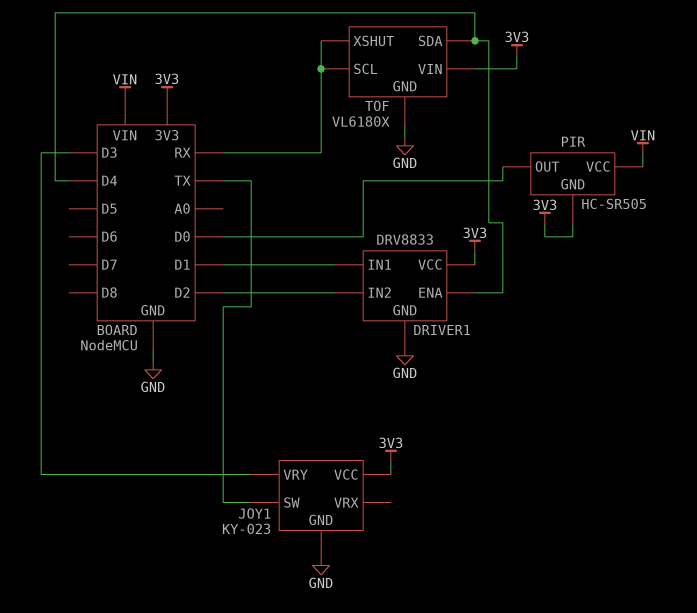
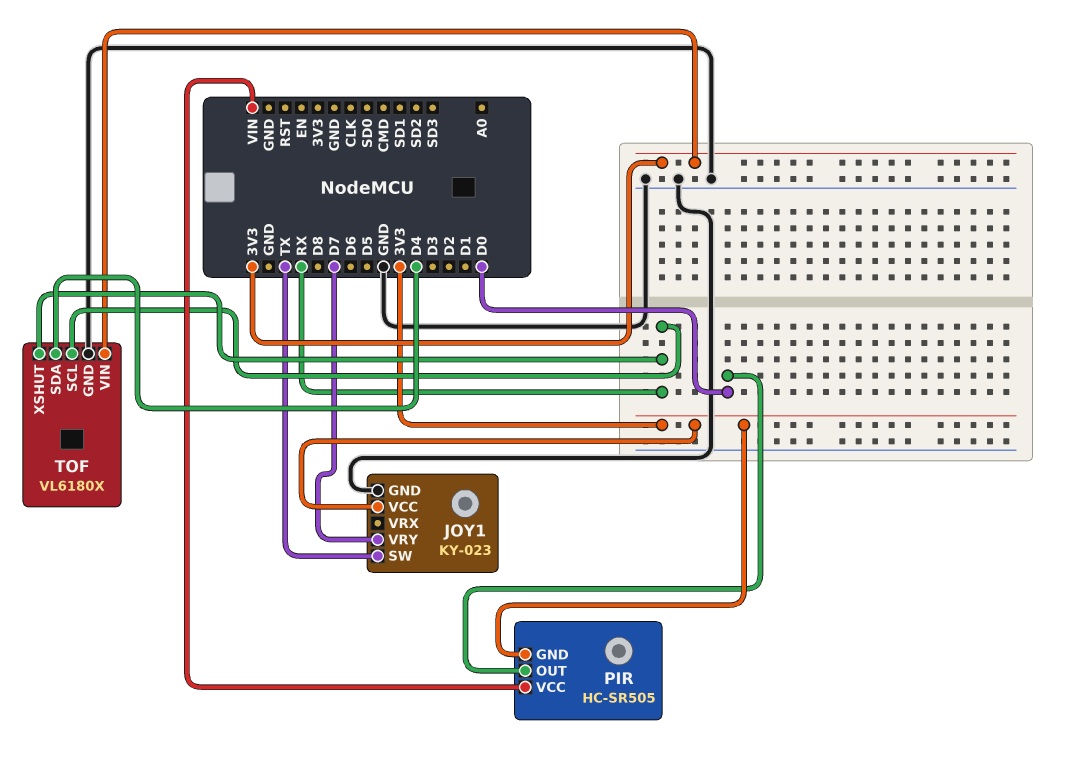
DRIVER1: DRV8833 -> none
DRIVER1 pin ENA: D4 -> none
DRIVER1 pin GND: GND -> none
DRIVER1 pin IN1: D1 -> none
DRIVER1 pin IN2: D2 -> none
DRIVER1 pin VCC: 3V3 -> none
JOY1 pin VRY: D3 -> D7

